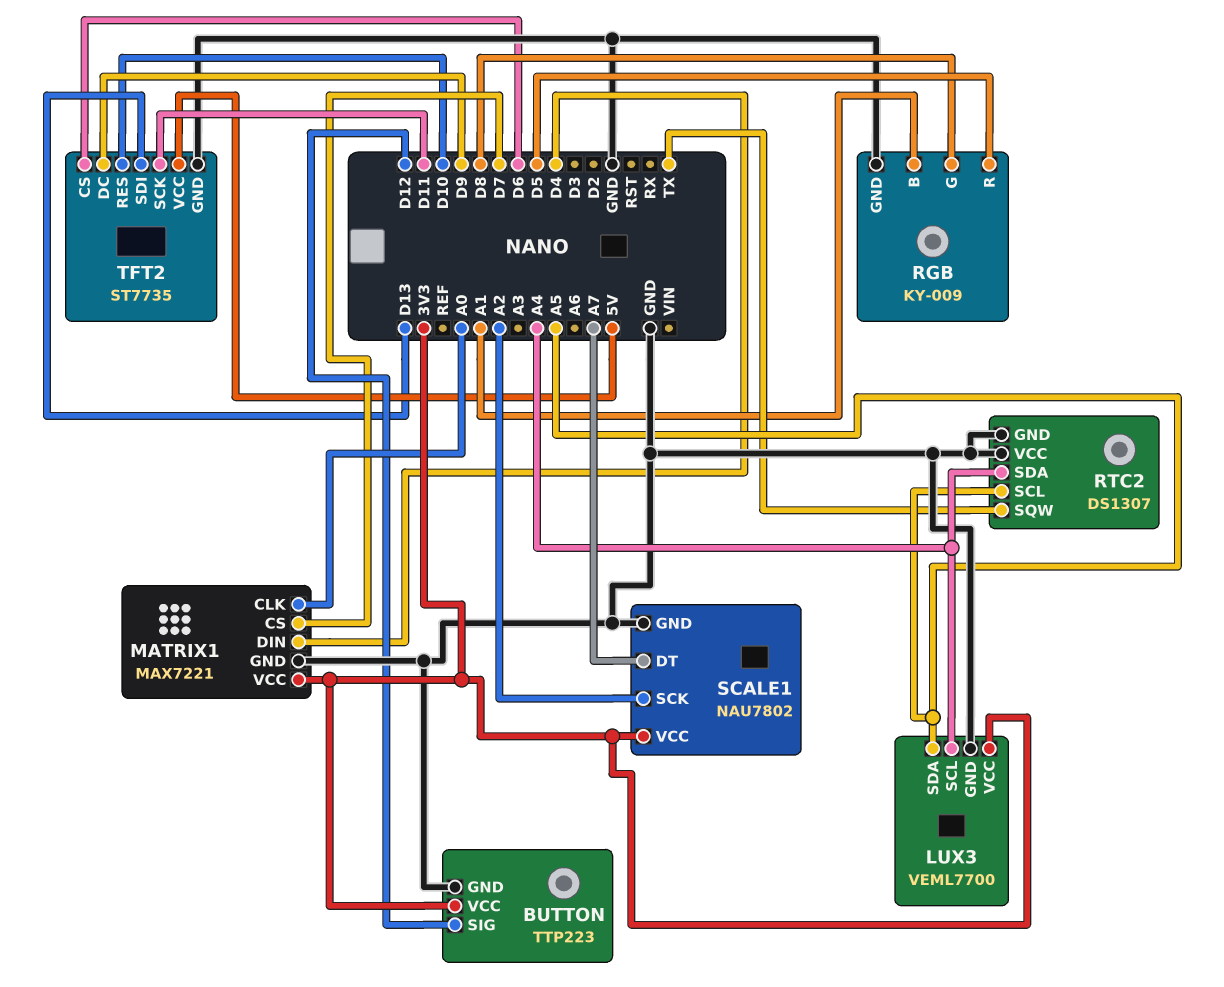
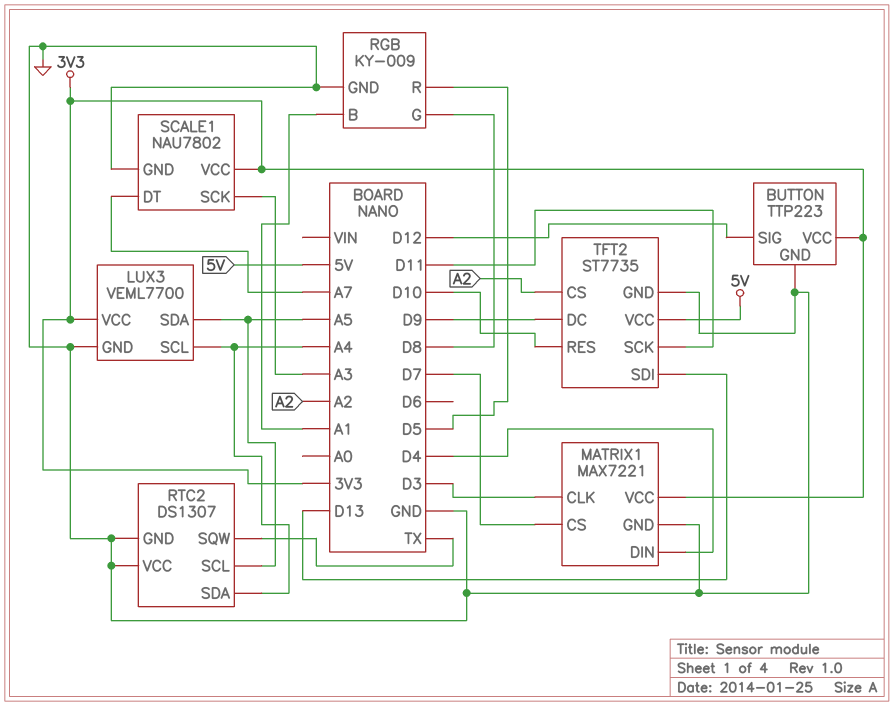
MATRIX1 pin CLK: A0 -> D3
SCALE1 pin SCK: A2 -> A3
TFT2 pin CS: D6 -> A2

